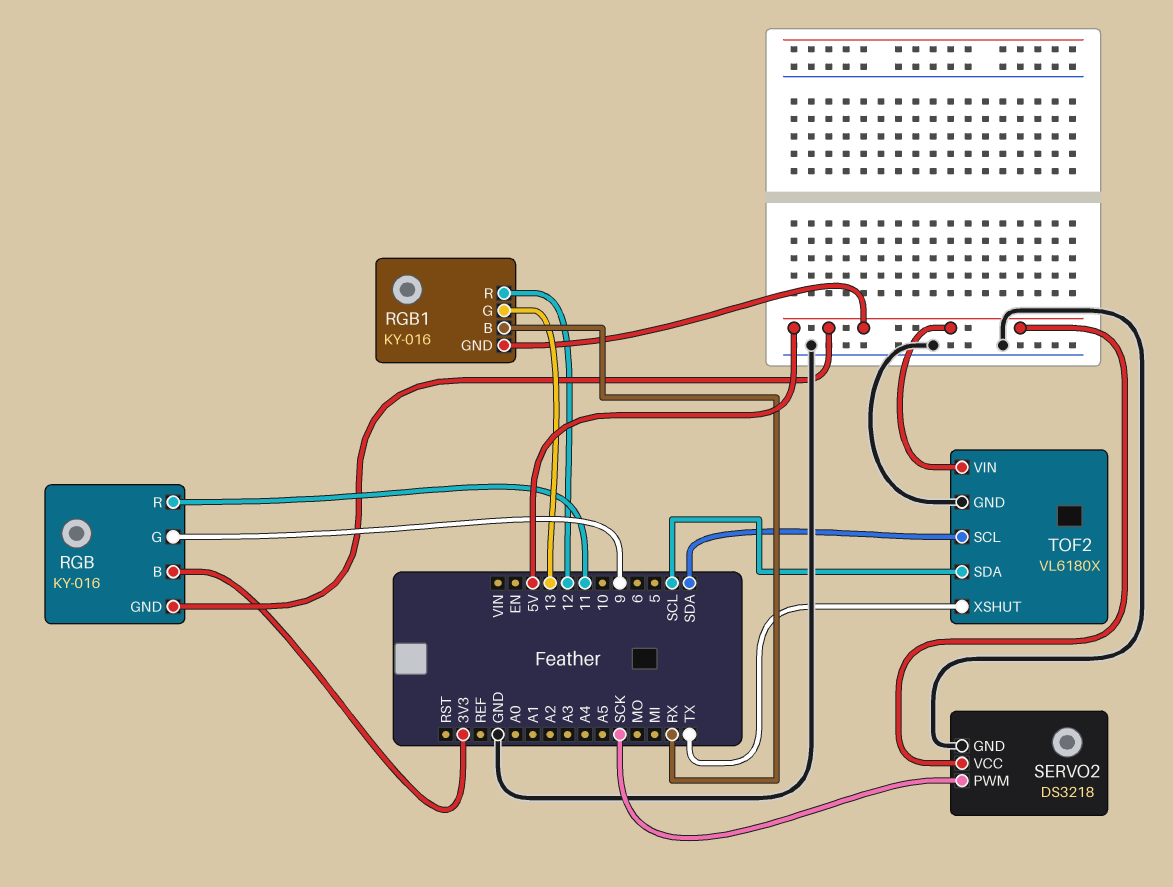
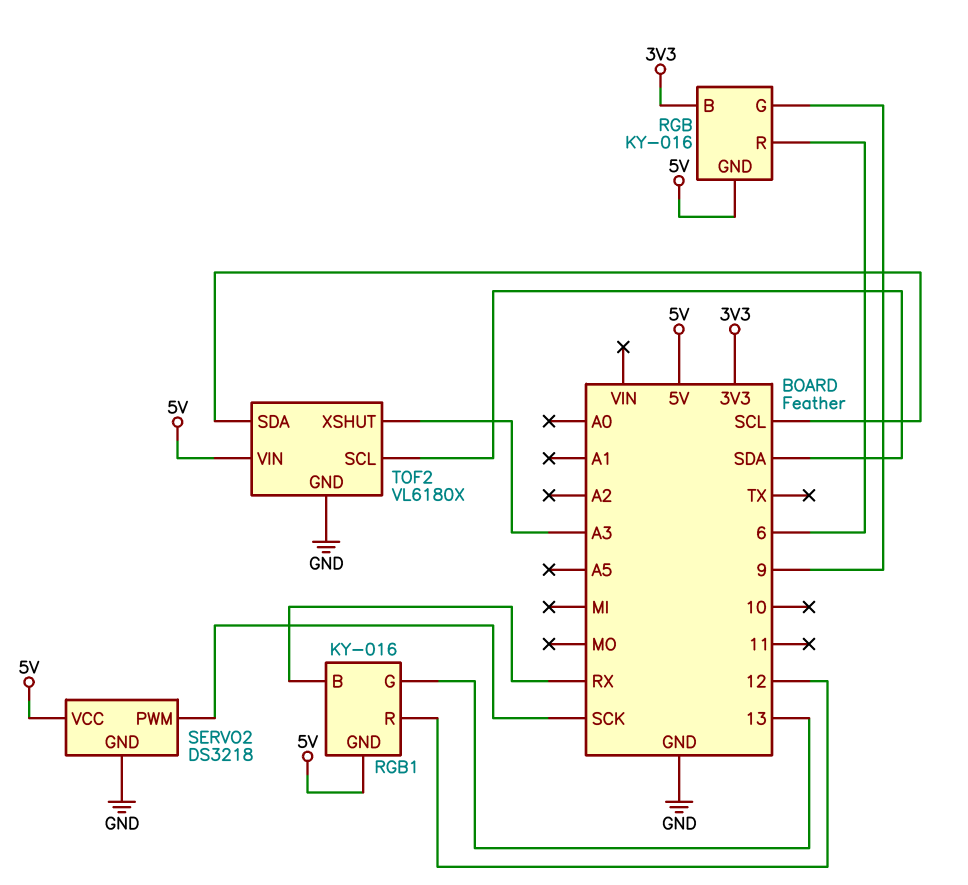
RGB pin R: 11 -> 6
TOF2 pin XSHUT: TX -> A3

